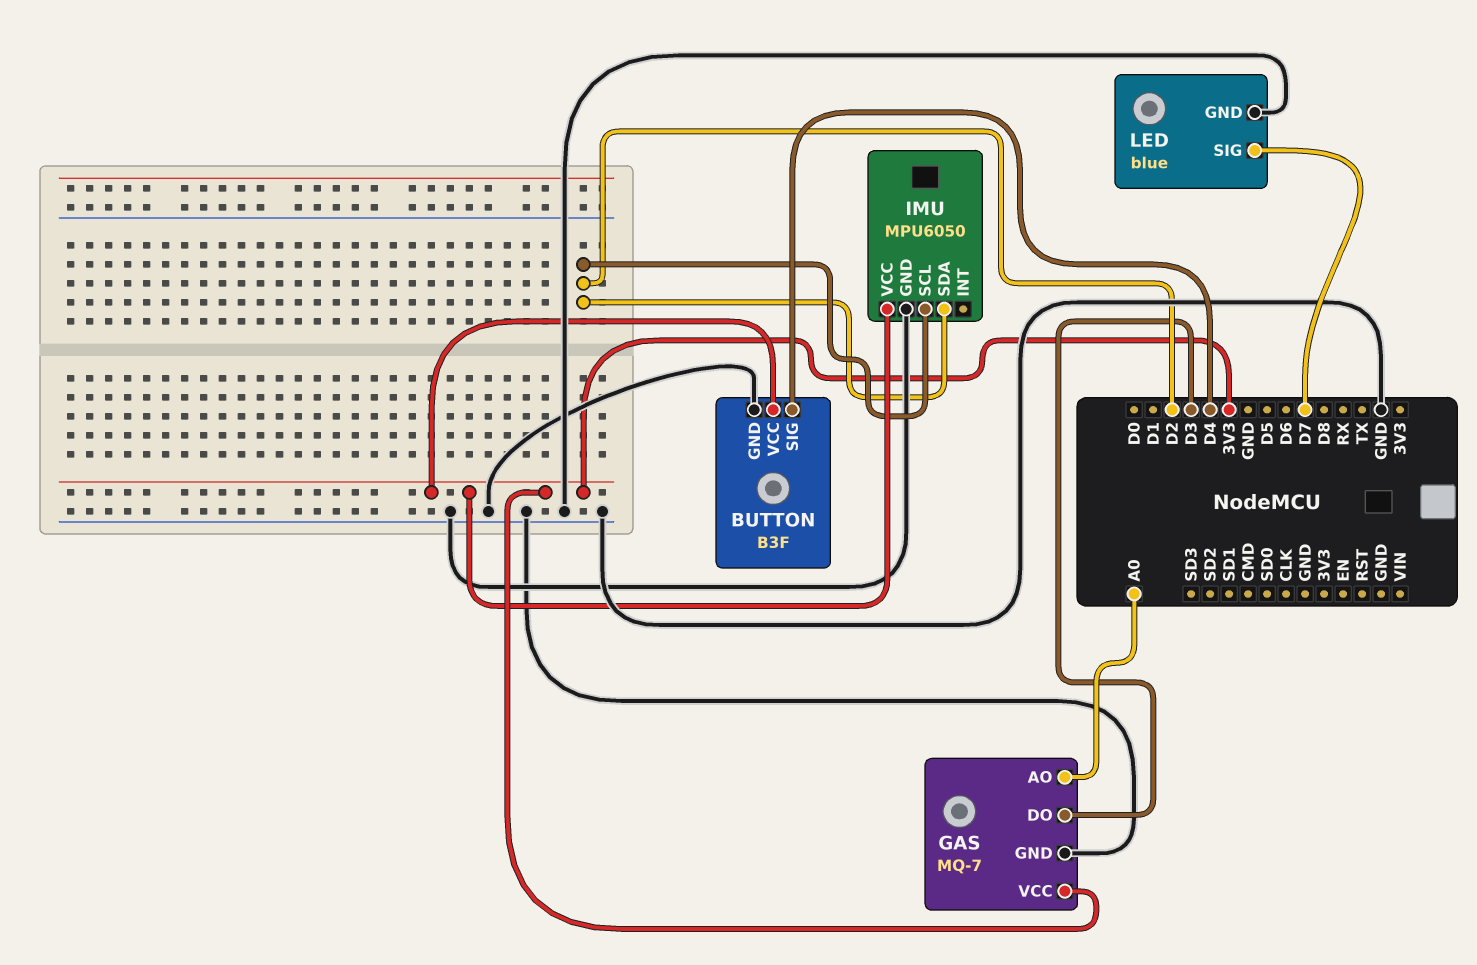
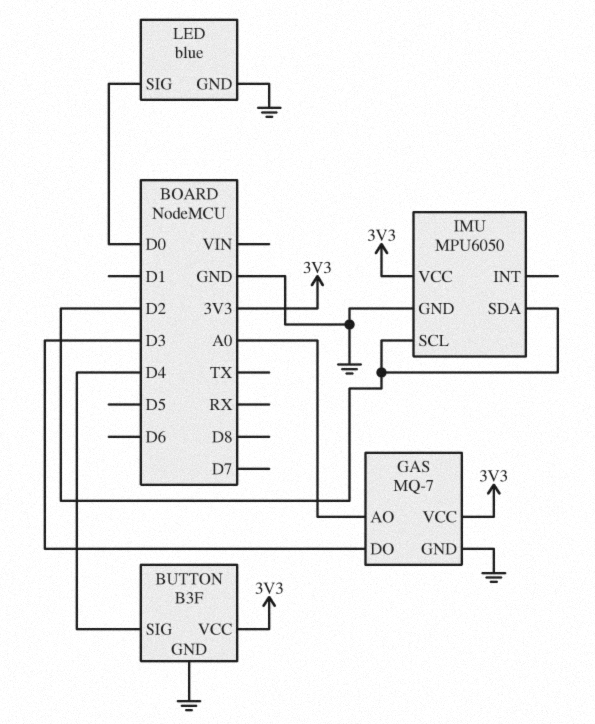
LED pin SIG: D7 -> D0

